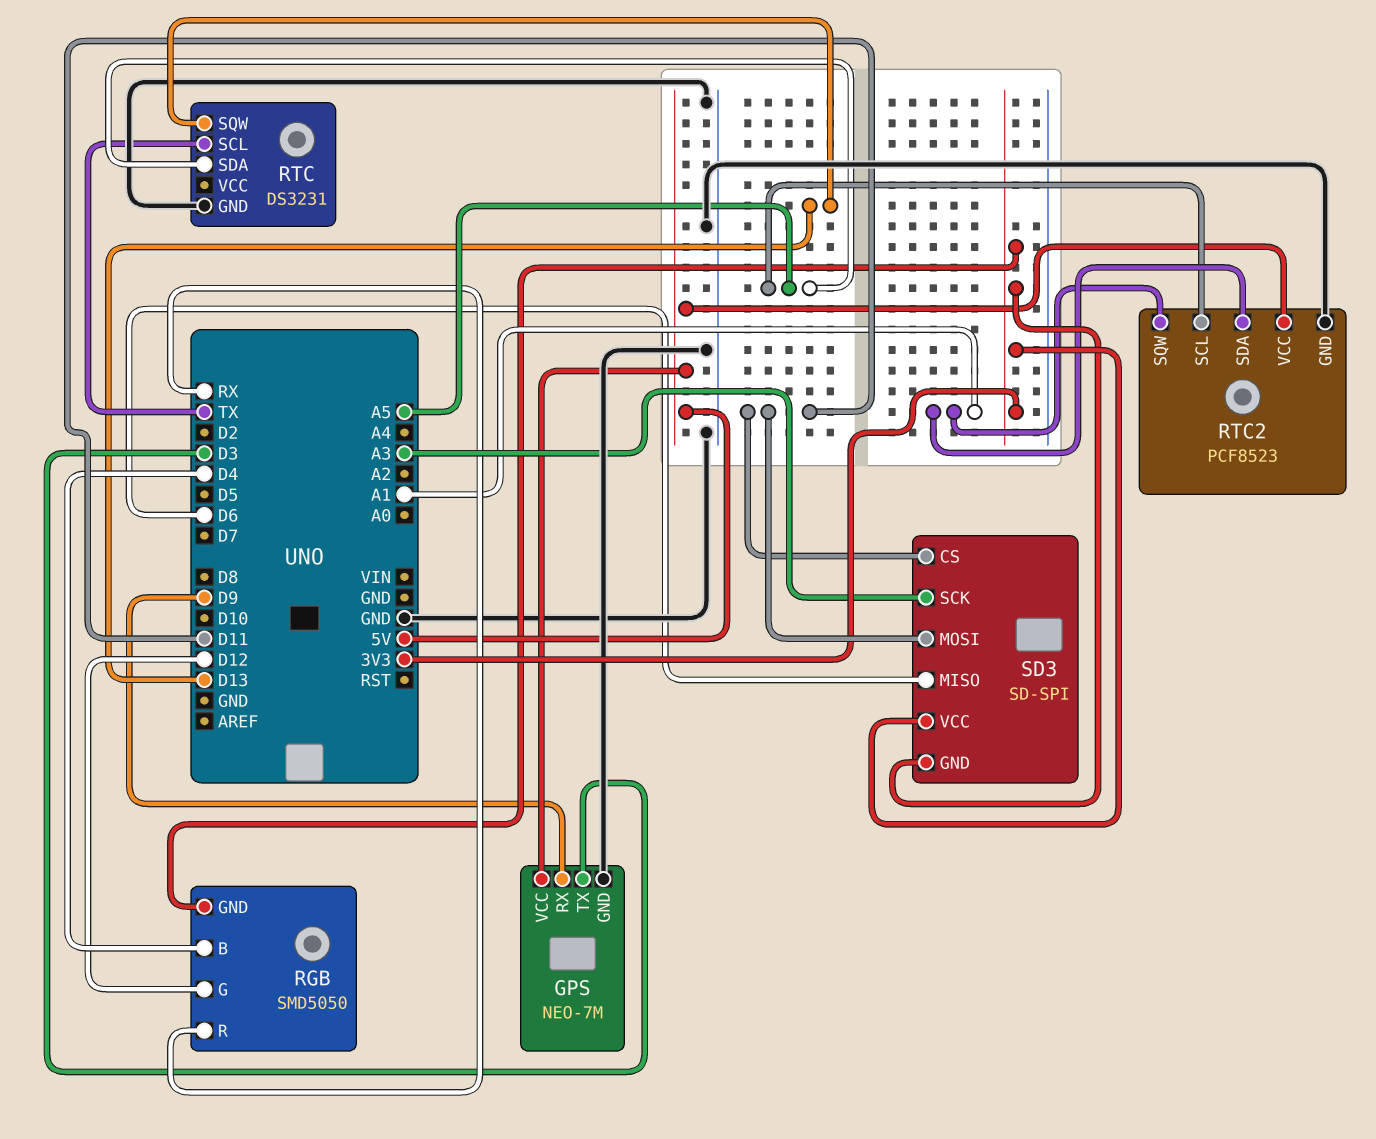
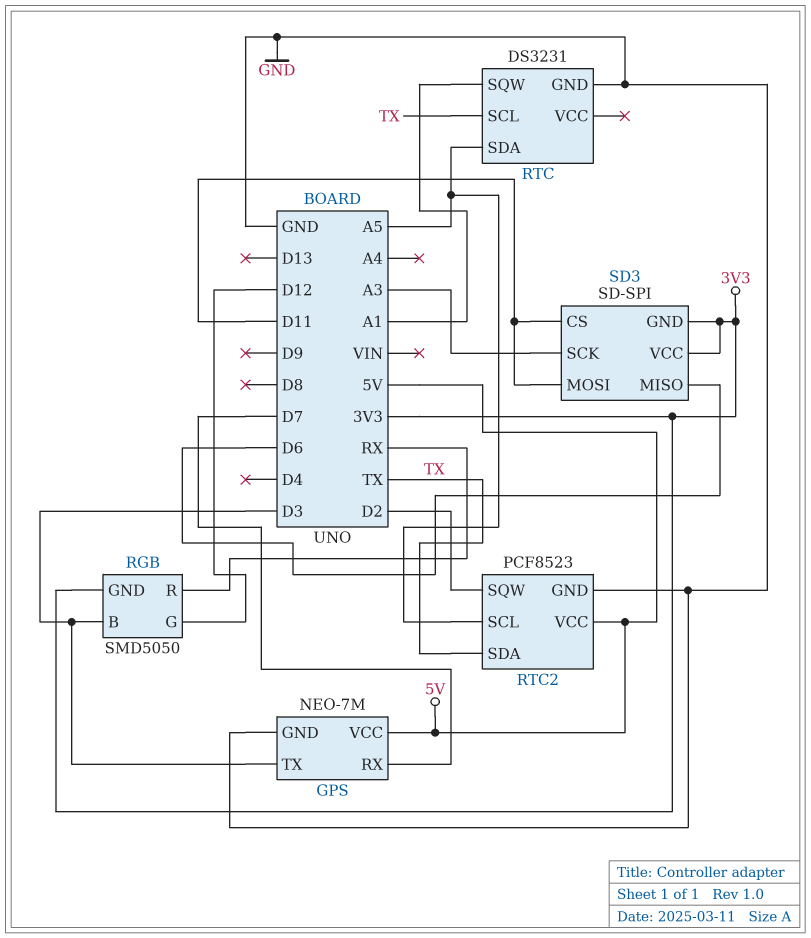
GPS pin RX: D9 -> D7
RGB pin B: D4 -> D3
RTC pin SQW: D13 -> A1
RTC2 pin SDA: A1 -> TX
RTC2 pin SQW: A1 -> D2

